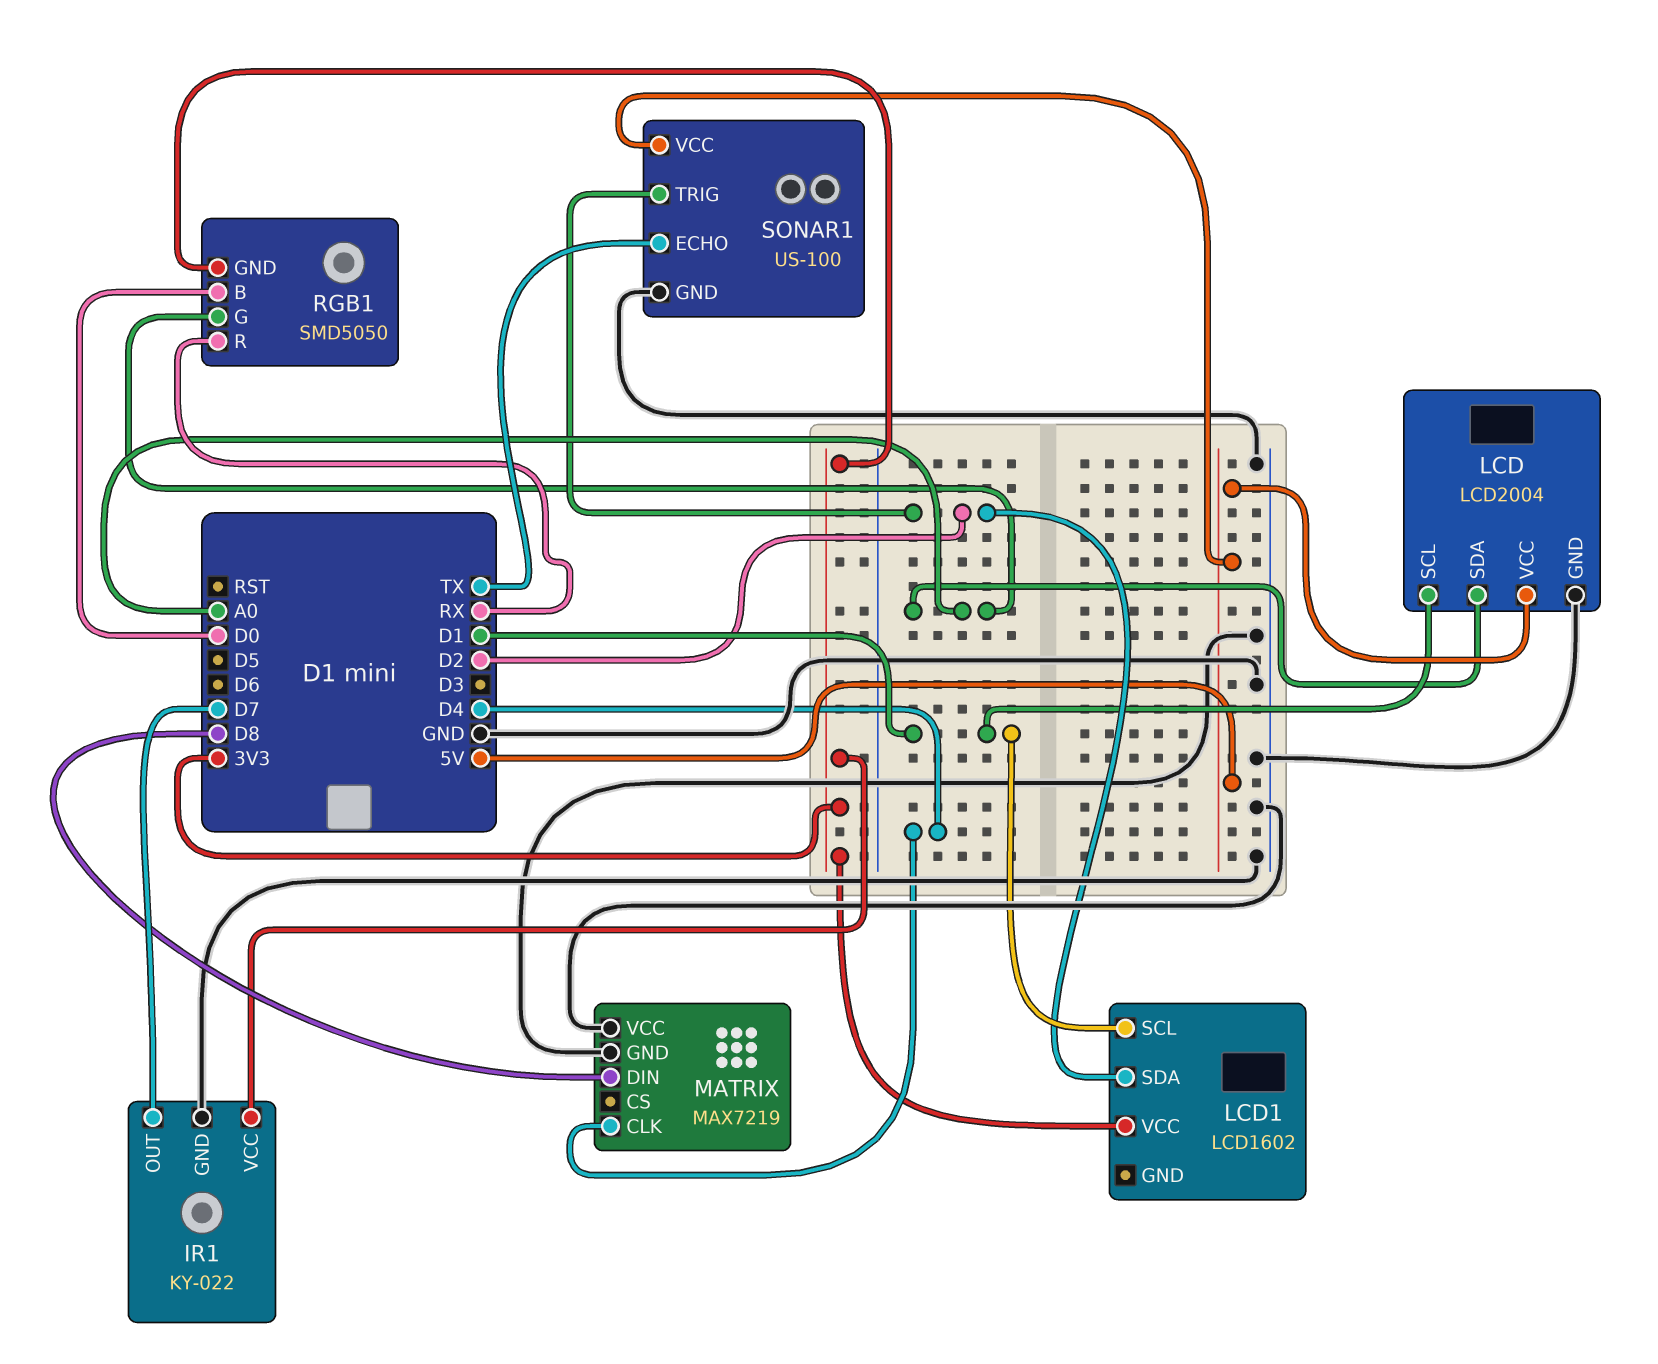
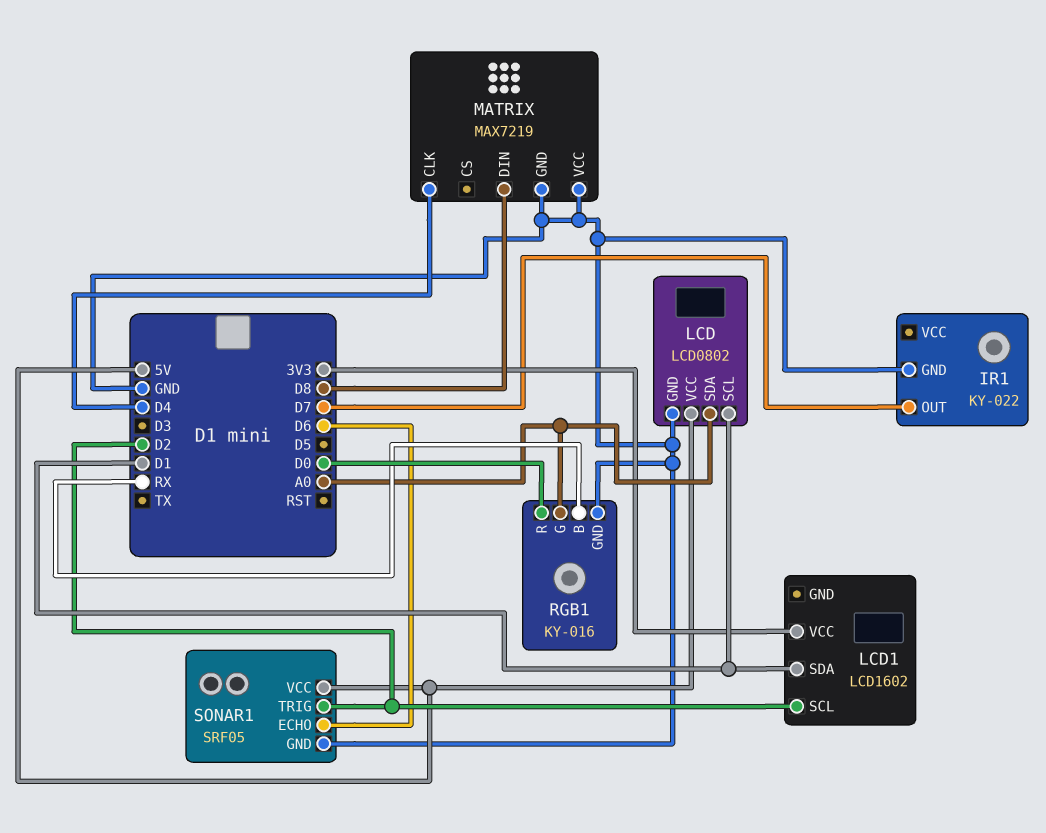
IR1 pin VCC: 3V3 -> none
LCD: LCD2004 -> LCD0802
LCD1 pin SCL: D1 -> D2
LCD1 pin SDA: D2 -> D1
RGB1: SMD5050 -> KY-016
RGB1 pin B: D0 -> RX
RGB1 pin GND: 3V3 -> GND
RGB1 pin R: RX -> D0
SONAR1: US-100 -> SRF05
SONAR1 pin ECHO: TX -> D6

